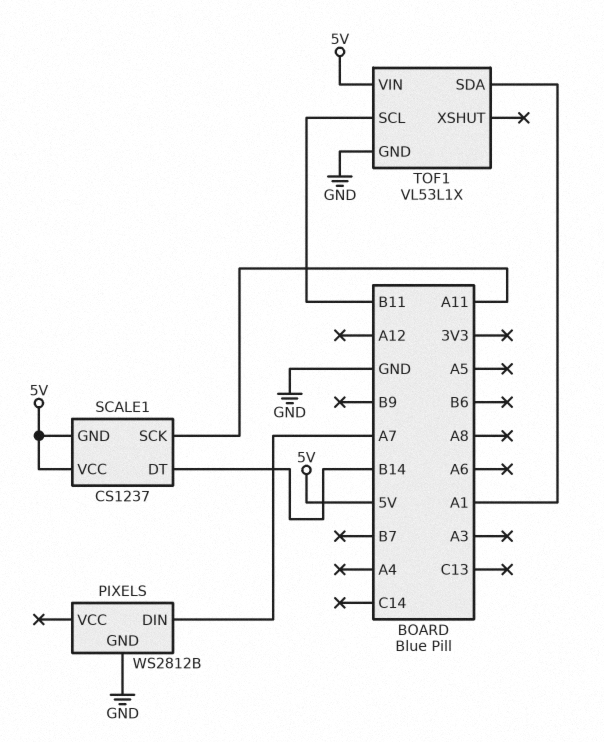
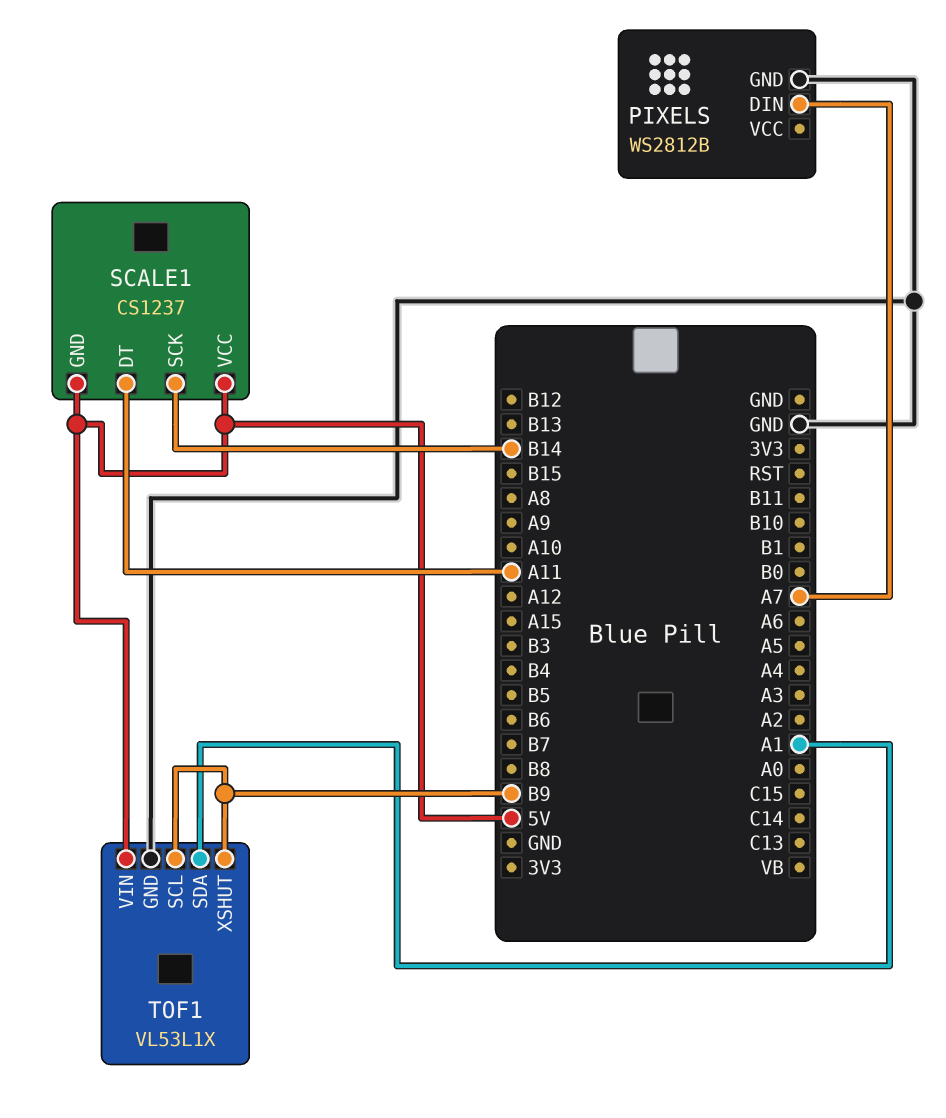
SCALE1 pin DT: B14 -> A11
SCALE1 pin SCK: A11 -> B14
TOF1 pin SCL: B11 -> B9
TOF1 pin XSHUT: none -> B9

